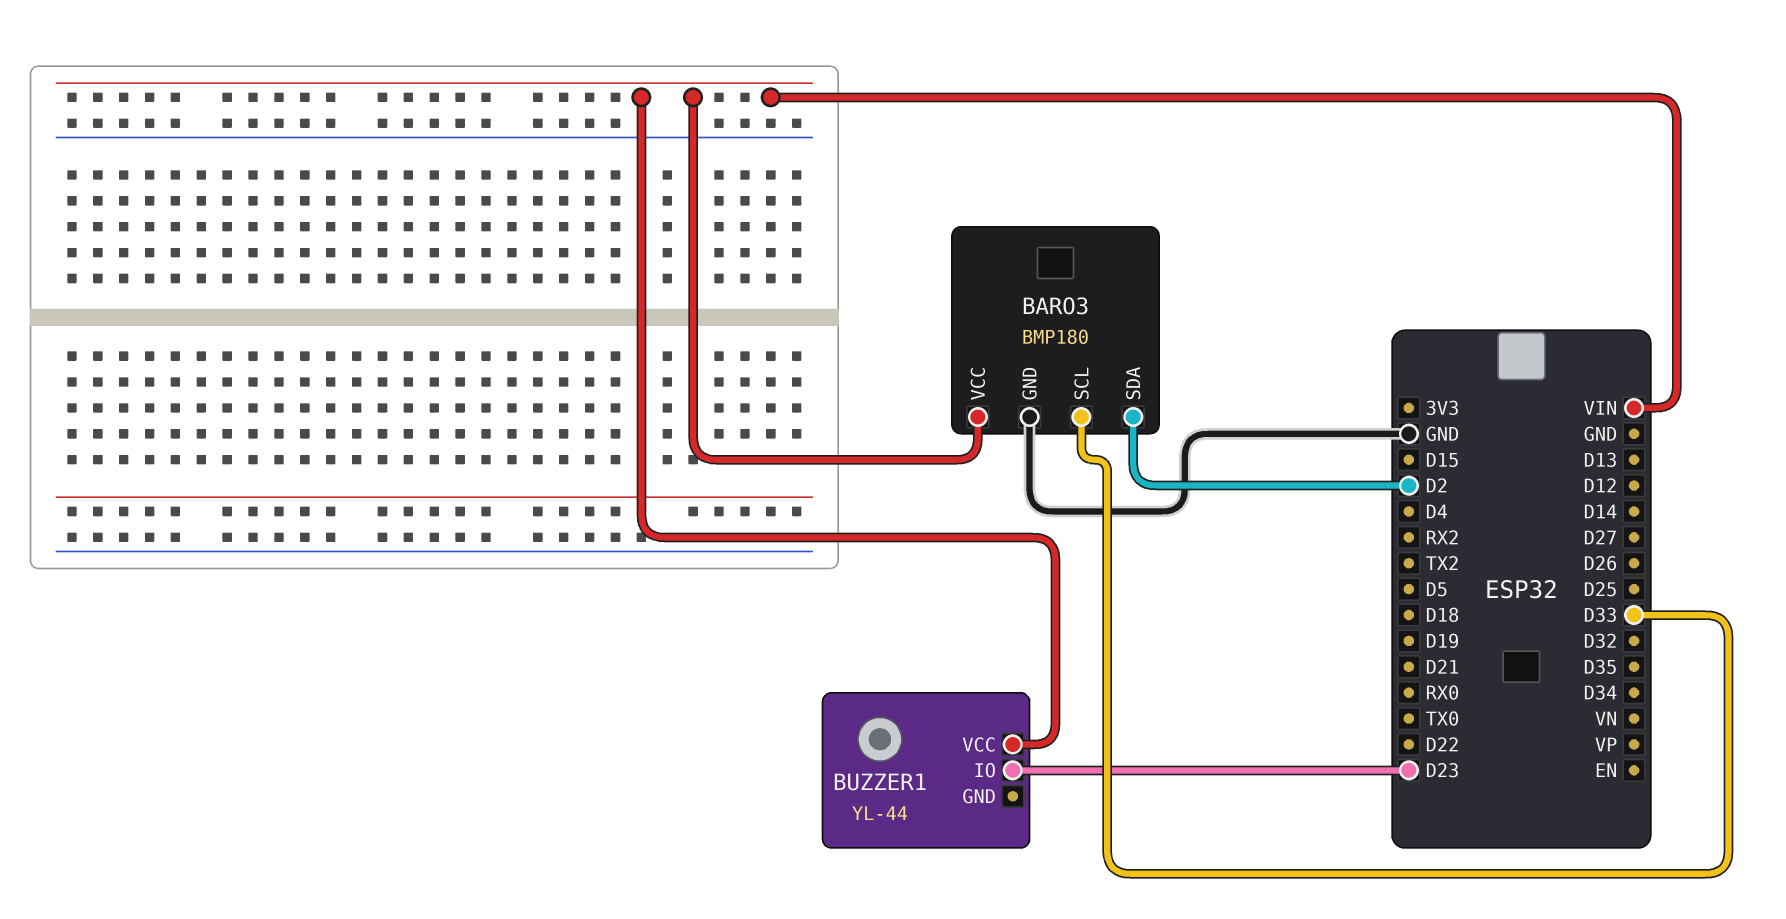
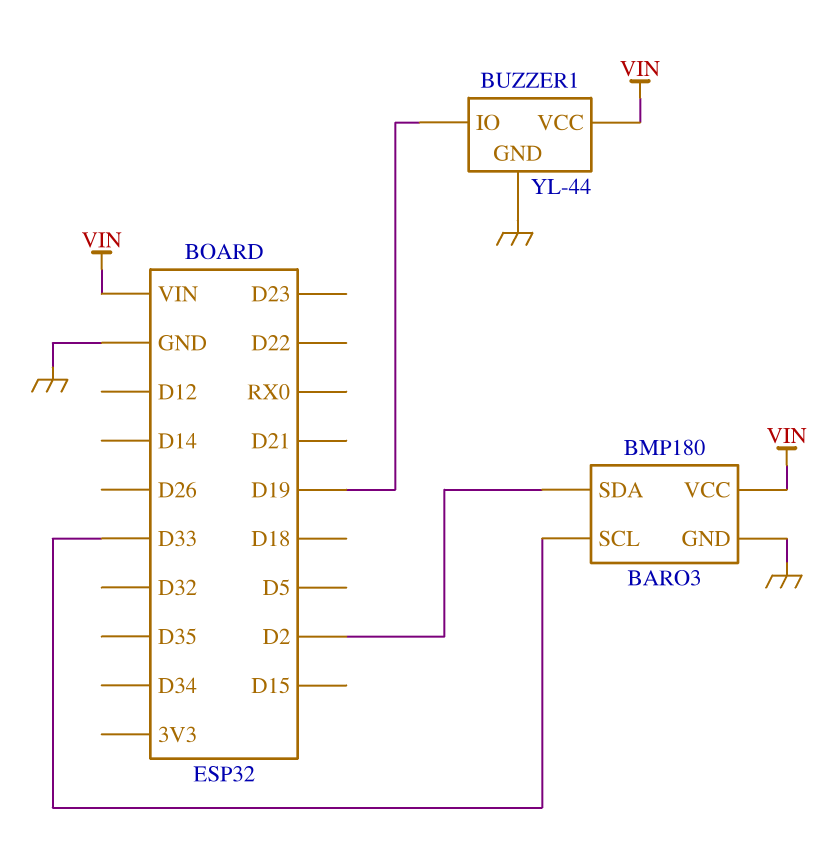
BUZZER1 pin GND: none -> GND
BUZZER1 pin IO: D23 -> D19

